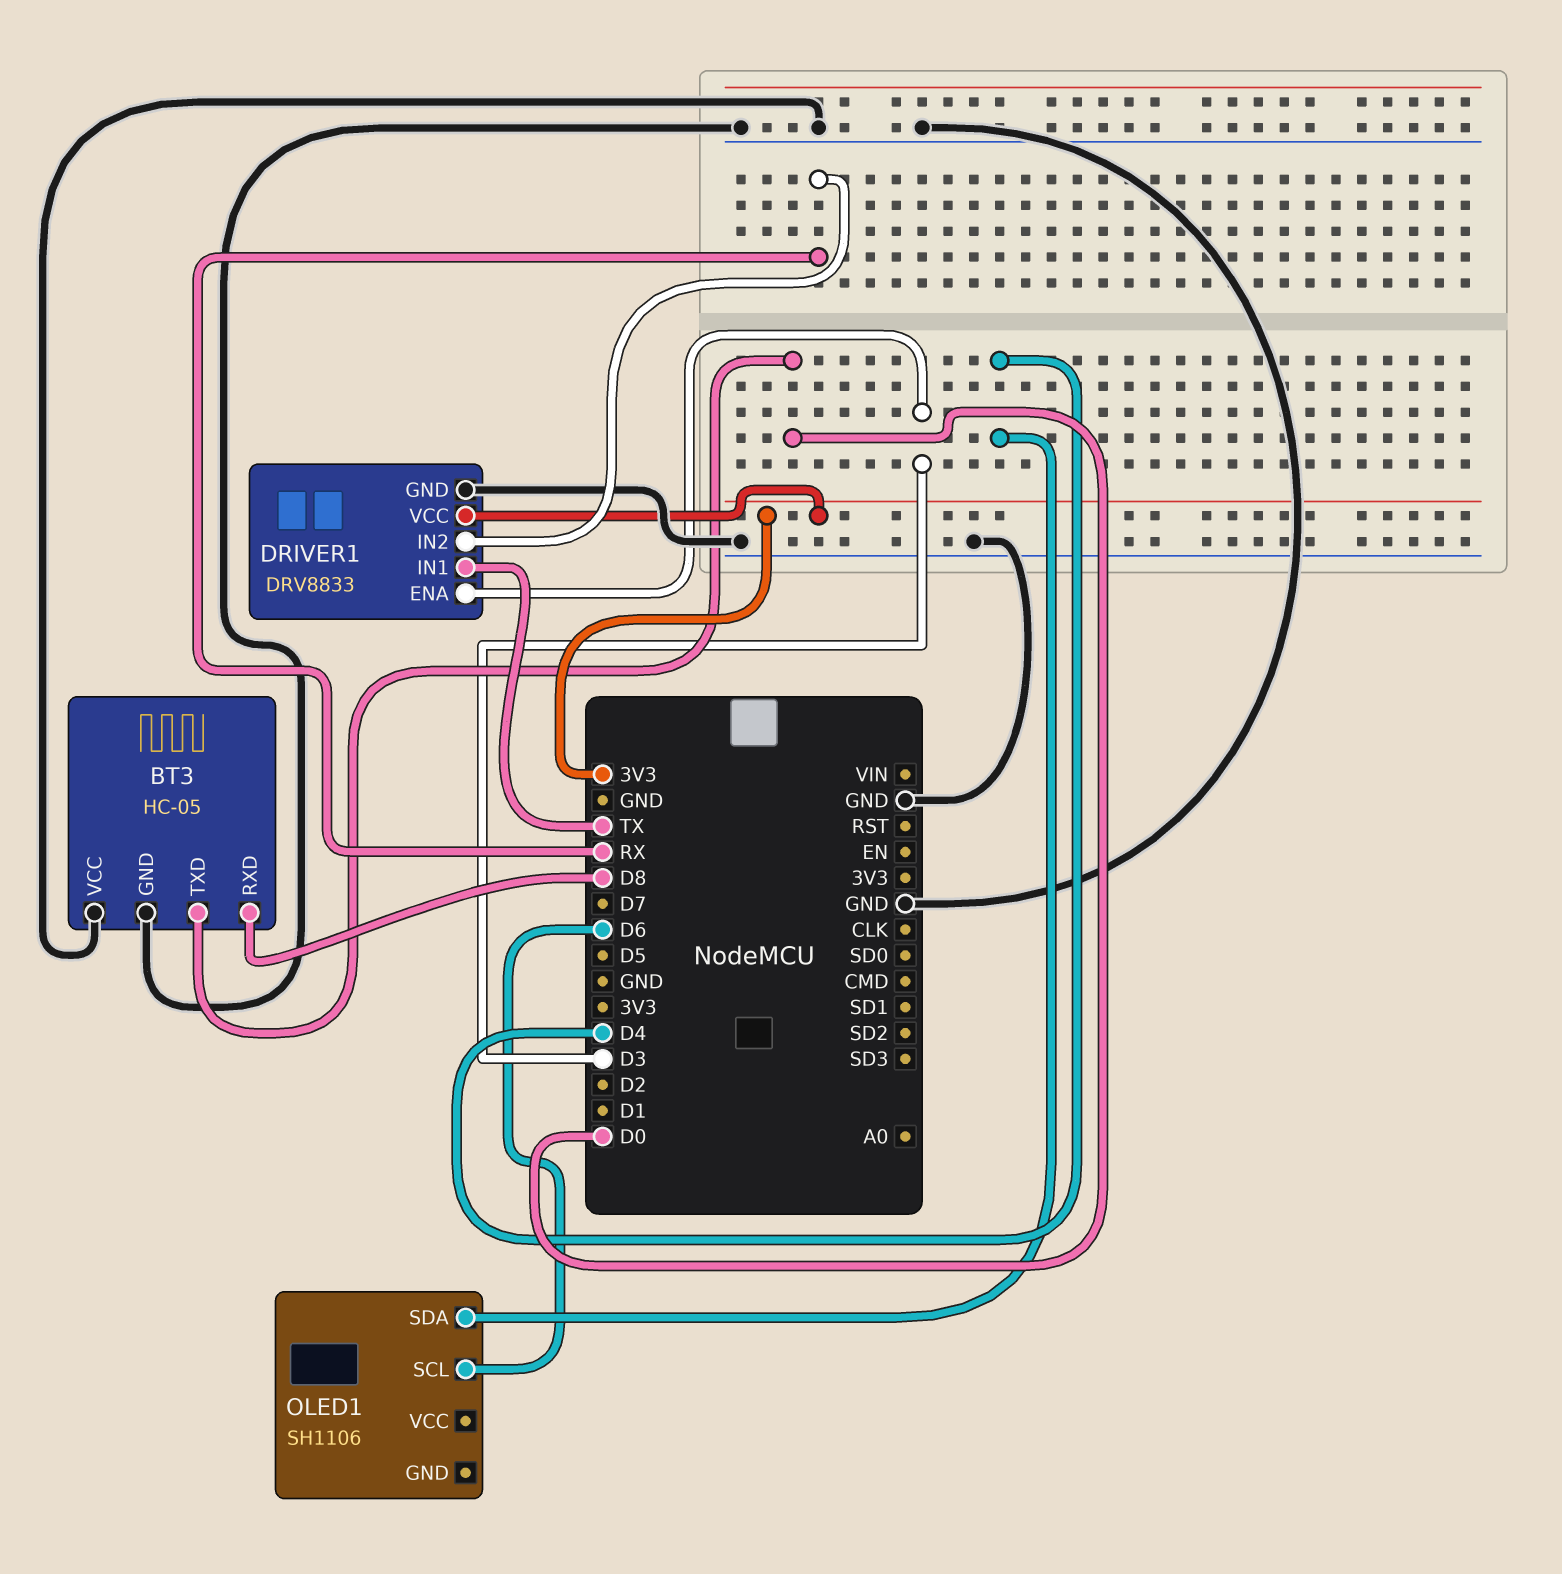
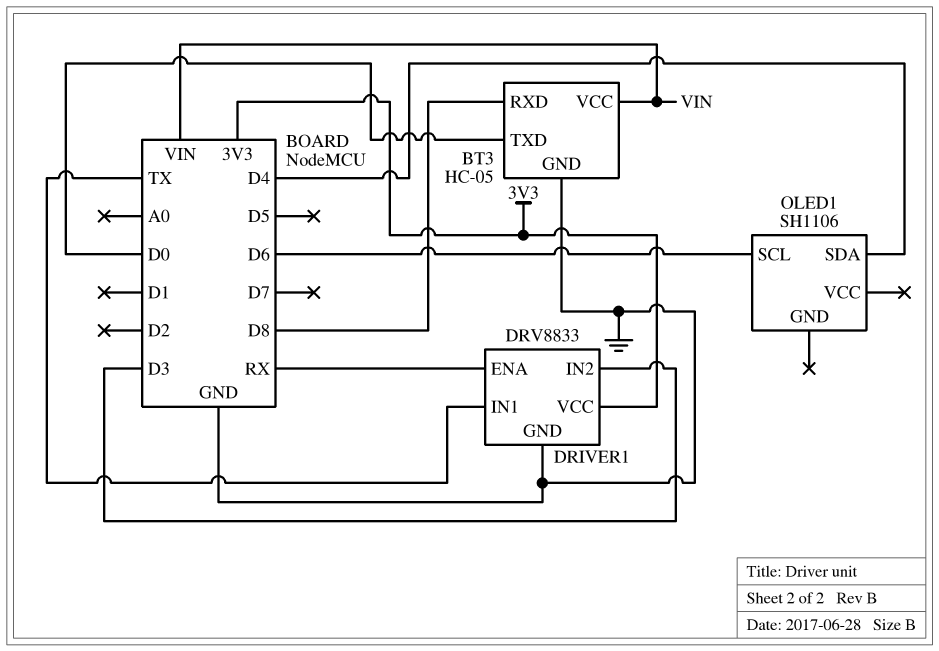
BT3 pin VCC: GND -> VIN
DRIVER1 pin ENA: D3 -> RX
DRIVER1 pin IN2: RX -> D3

